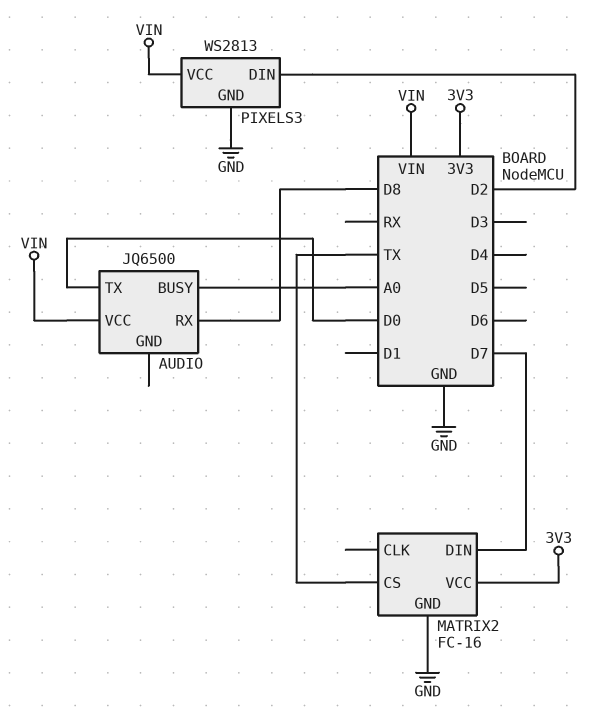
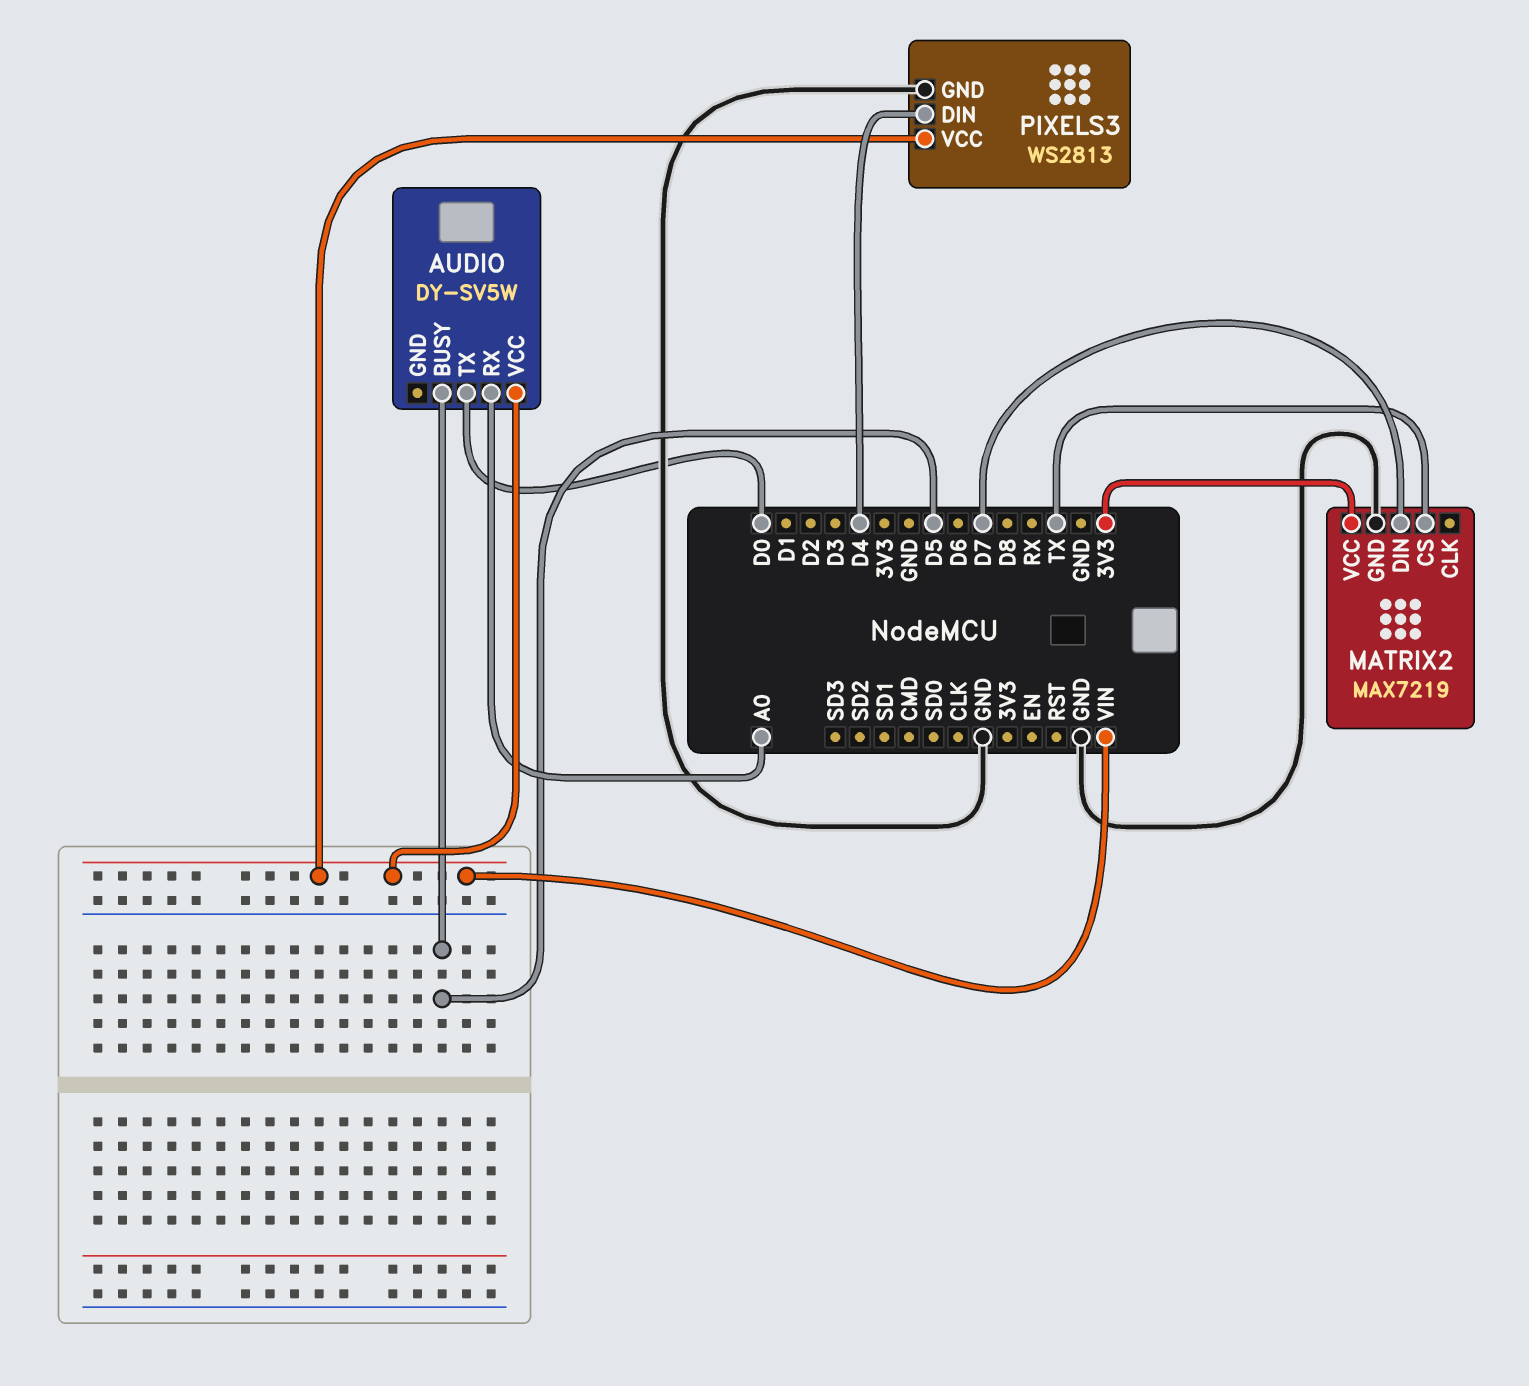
AUDIO: JQ6500 -> DY-SV5W
AUDIO pin BUSY: A0 -> D5
AUDIO pin RX: D8 -> A0
MATRIX2: FC-16 -> MAX7219
PIXELS3 pin DIN: D2 -> D4

